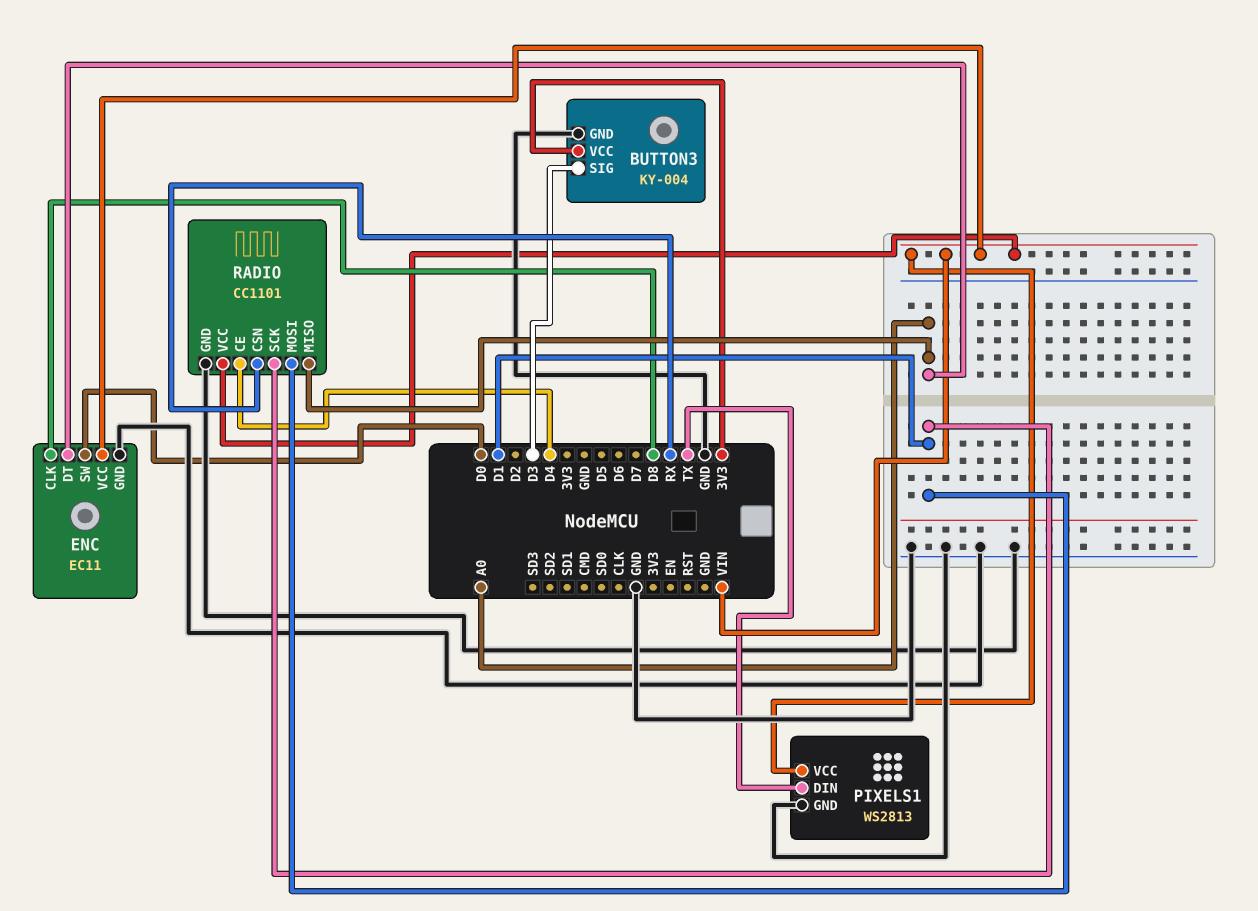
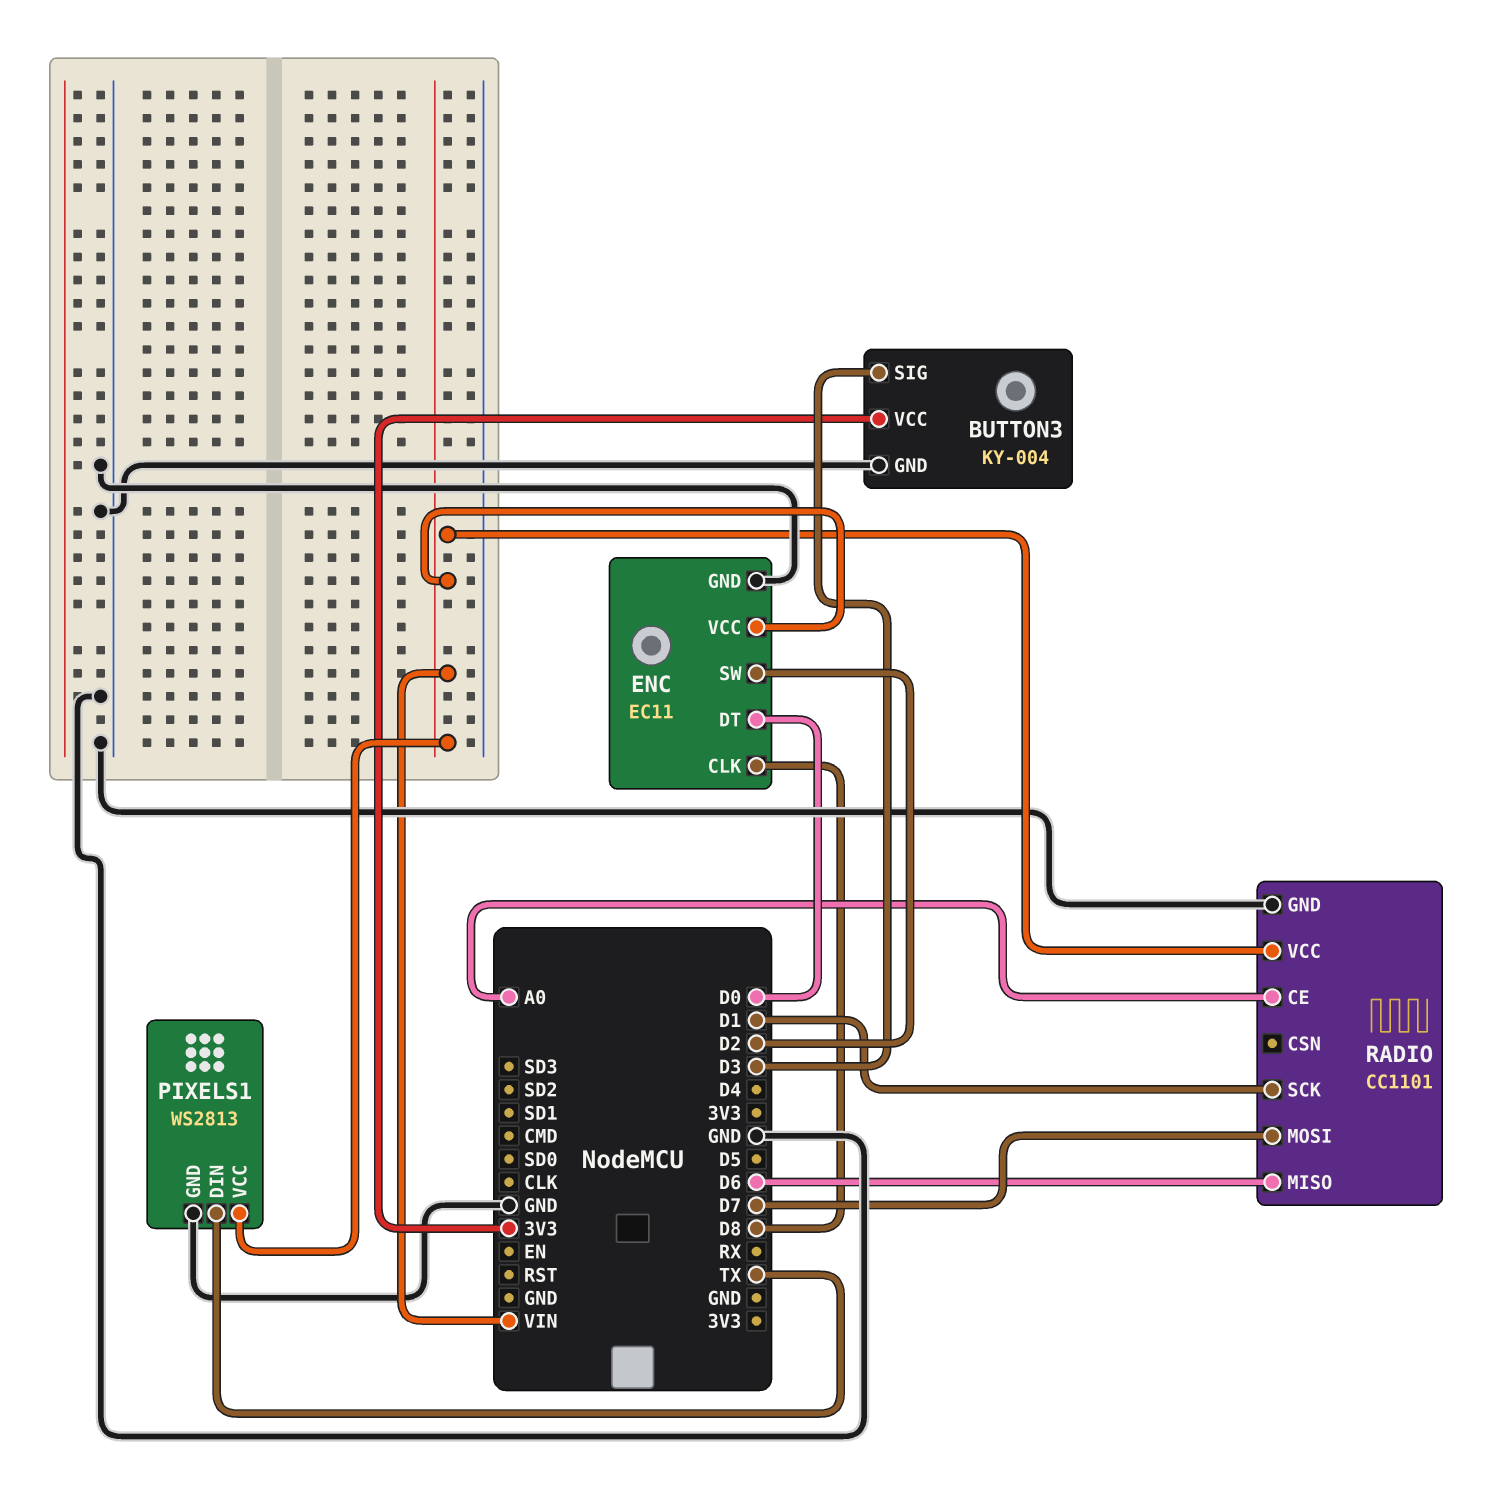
ENC pin DT: A0 -> D0
ENC pin SW: D0 -> D2
RADIO pin CE: D4 -> A0
RADIO pin CSN: RX -> none
RADIO pin MISO: A0 -> D6
RADIO pin MOSI: D1 -> D7

